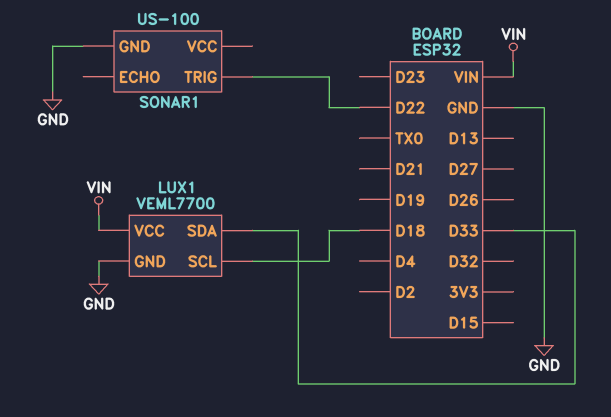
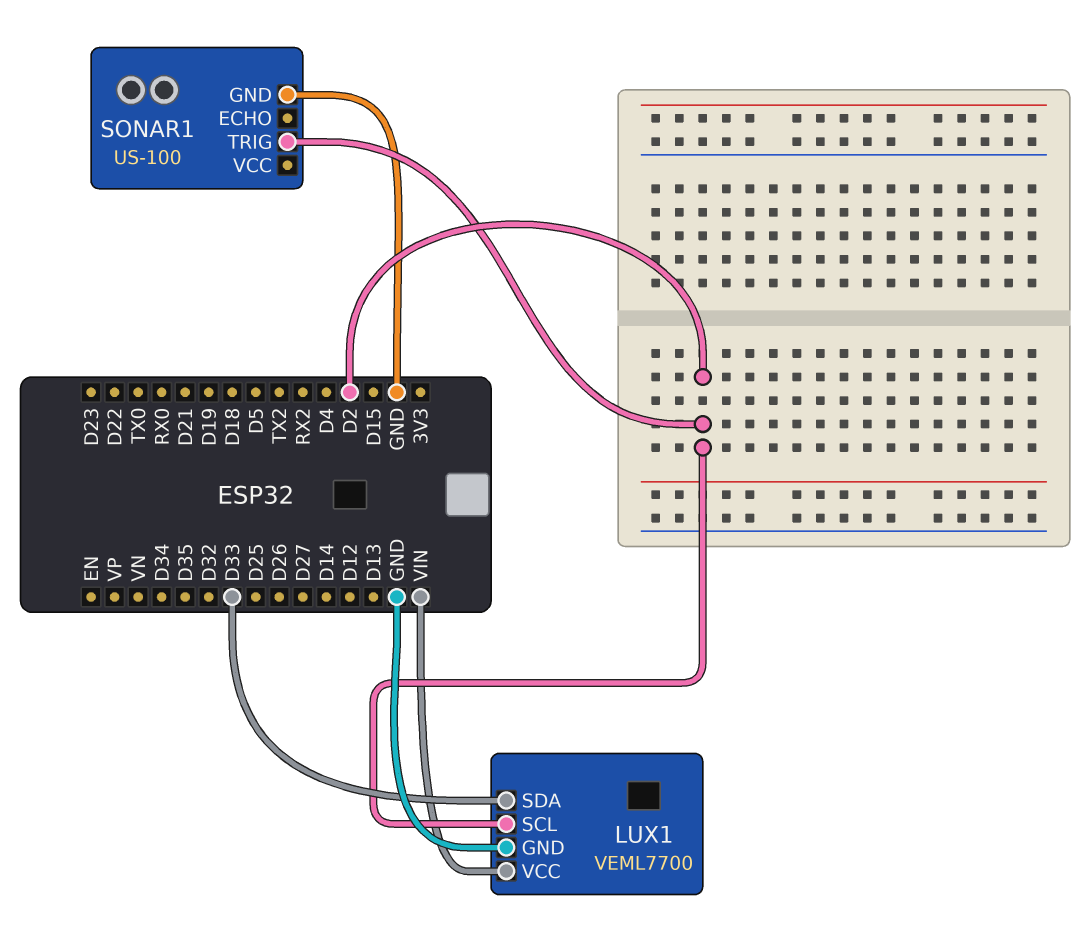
LUX1 pin SCL: D18 -> D2
SONAR1 pin TRIG: D22 -> D2

